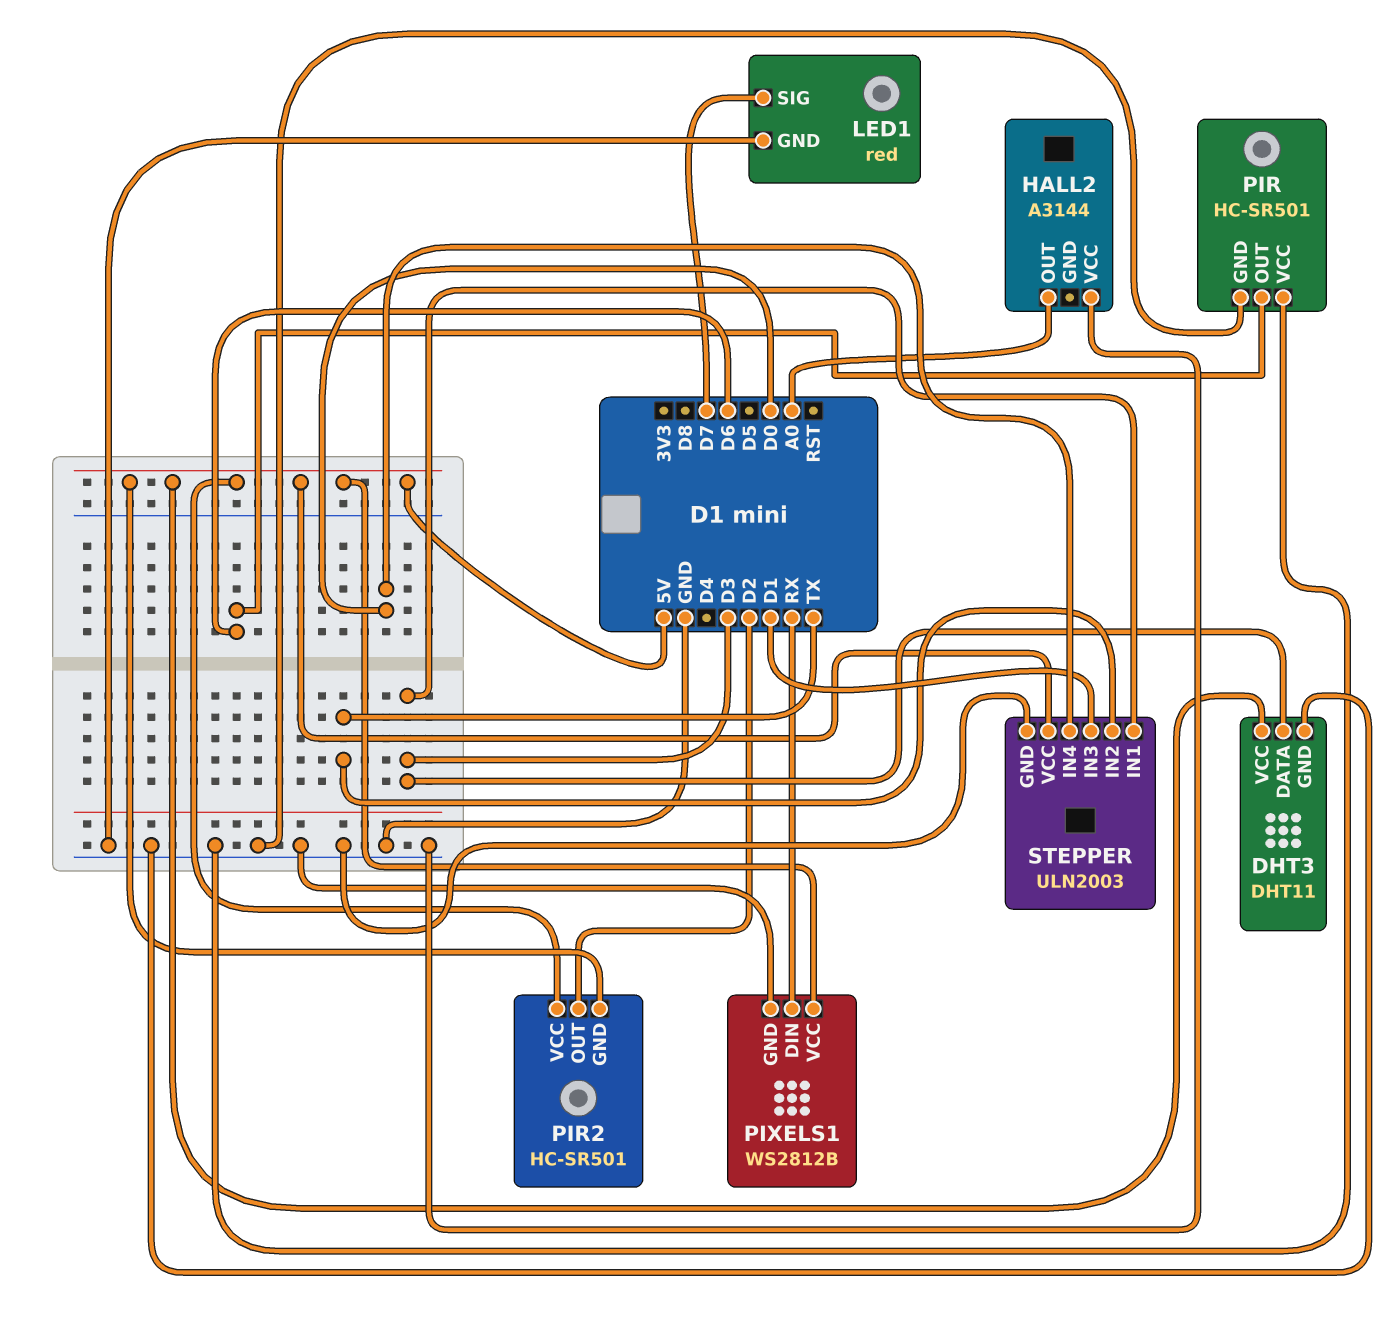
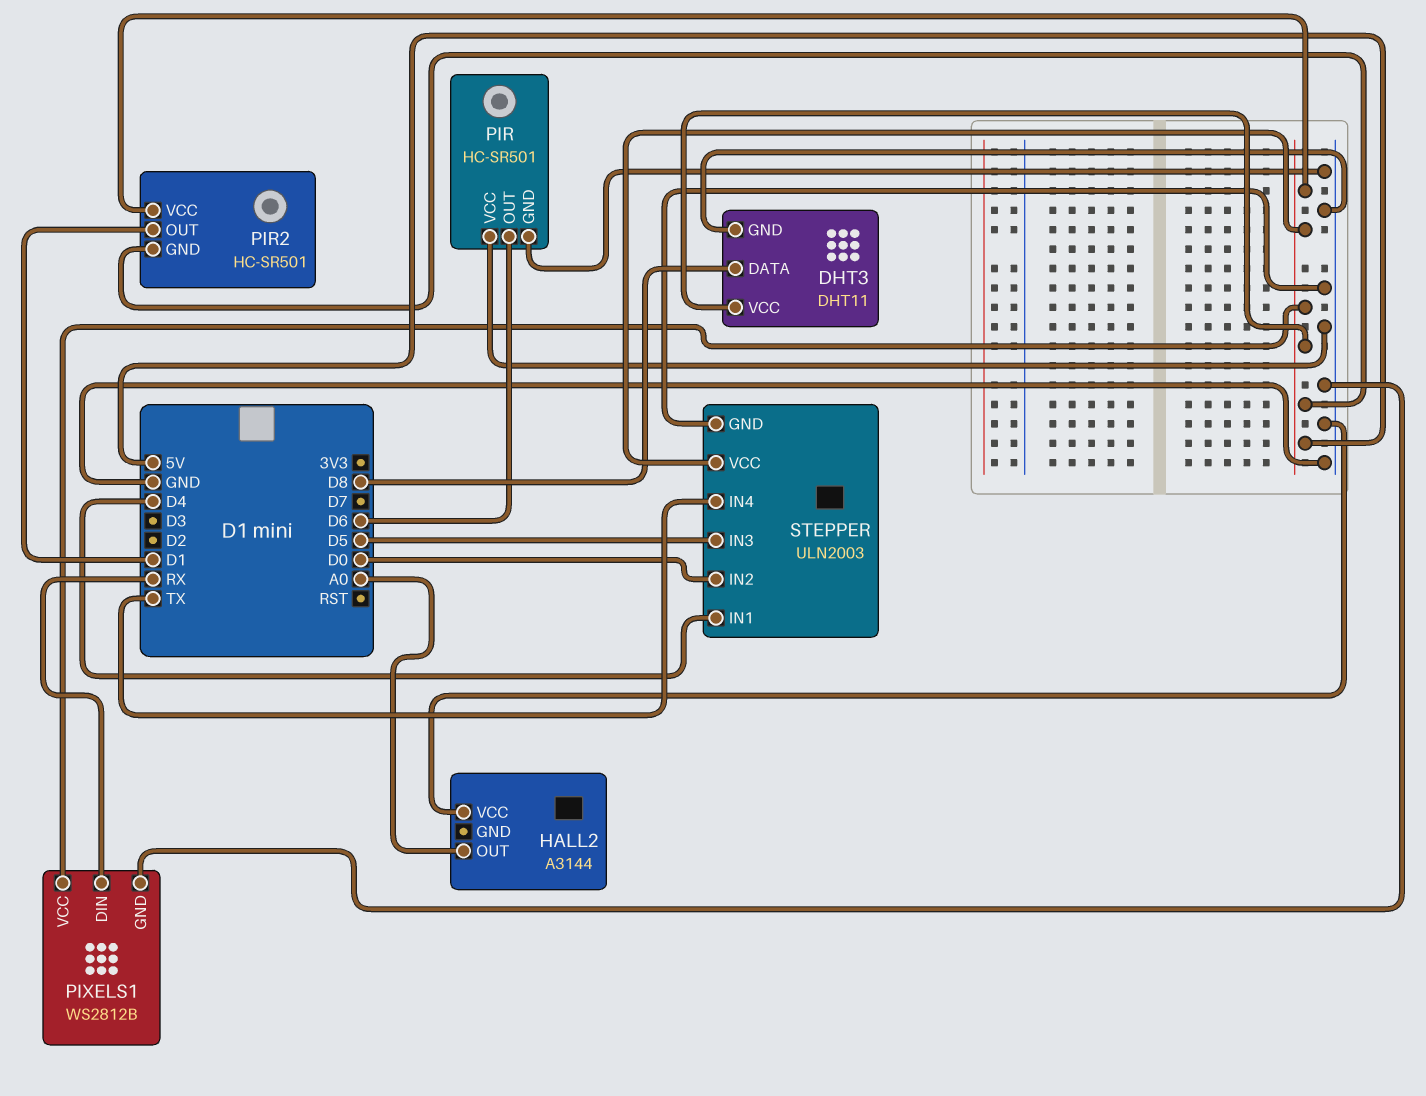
DHT3 pin DATA: D3 -> D8
LED1: red -> none
LED1 pin GND: GND -> none
LED1 pin SIG: D7 -> none
PIR2 pin OUT: D2 -> D1
STEPPER pin IN1: D3 -> D4
STEPPER pin IN2: TX -> D0
STEPPER pin IN3: D1 -> D5
STEPPER pin IN4: D0 -> TX

